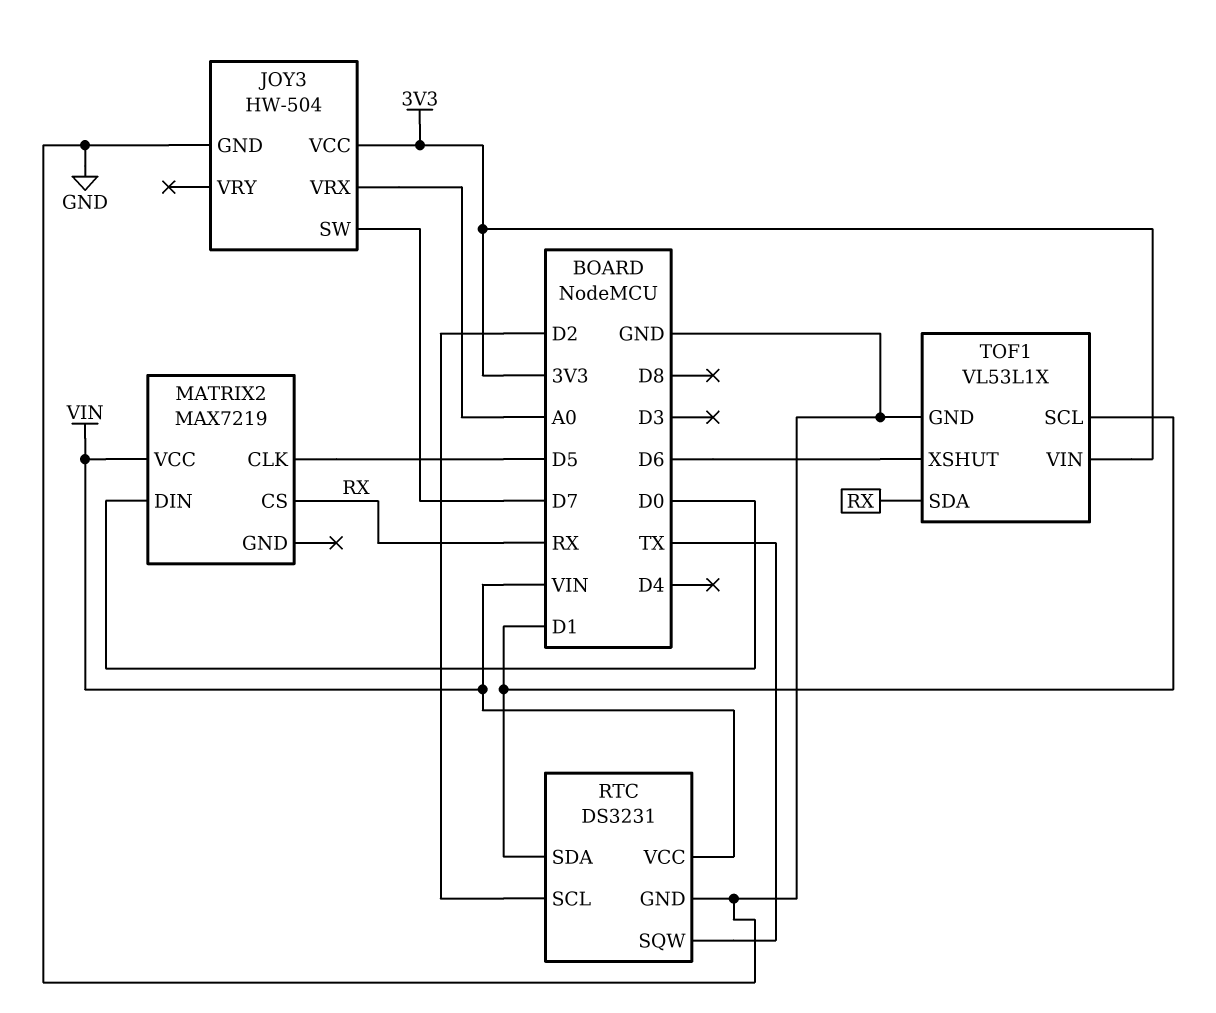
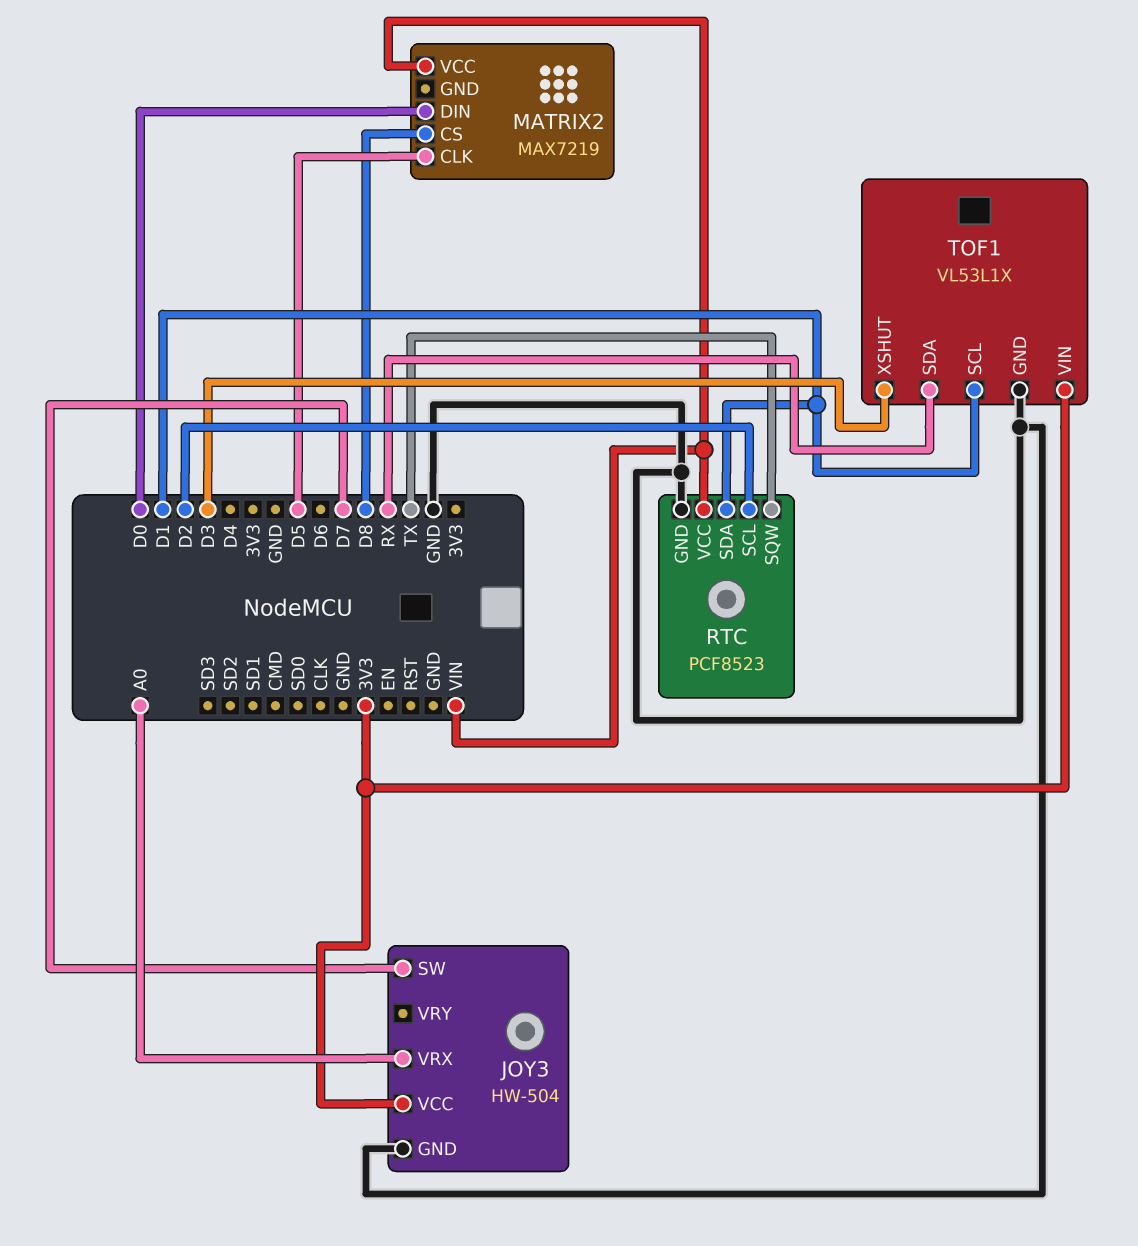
MATRIX2 pin CS: RX -> D8
RTC: DS3231 -> PCF8523
TOF1 pin XSHUT: D6 -> D3

